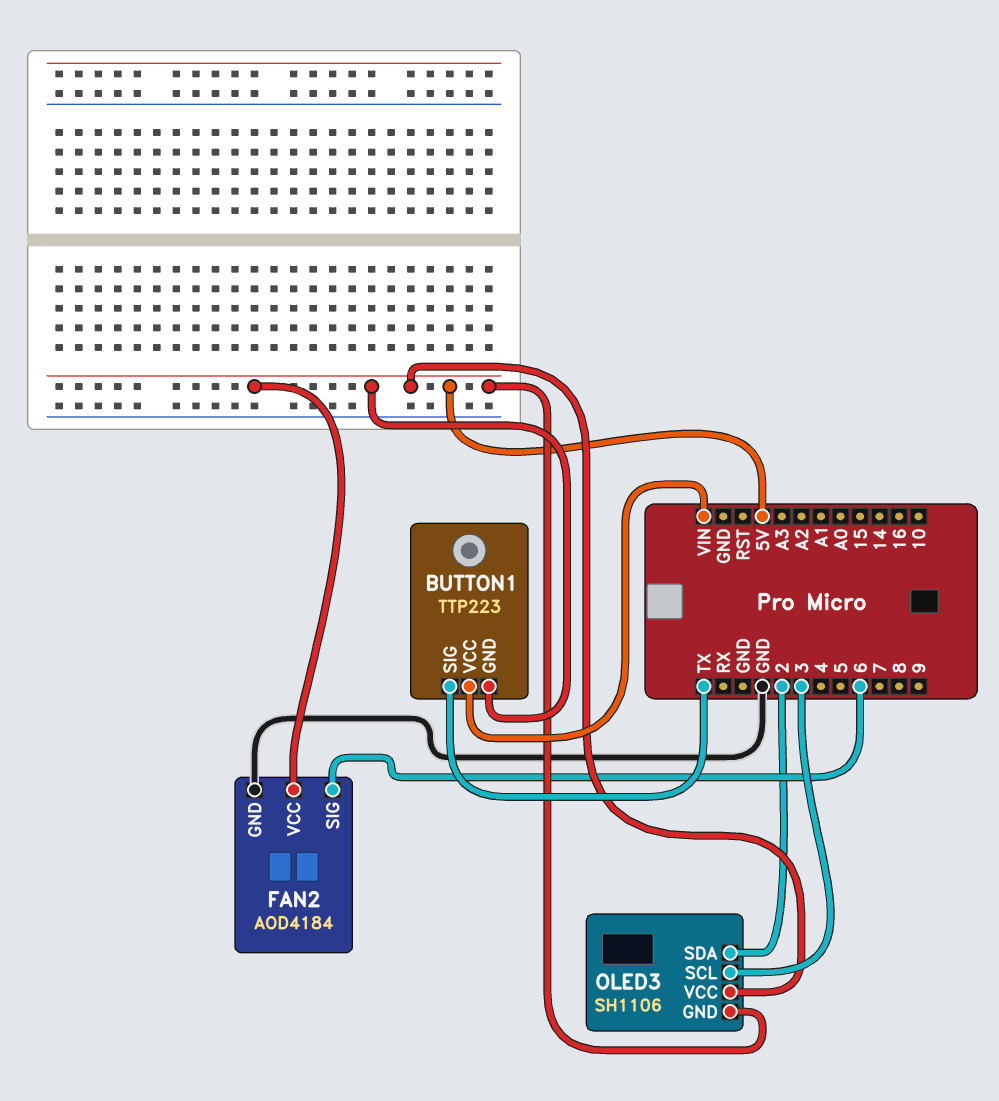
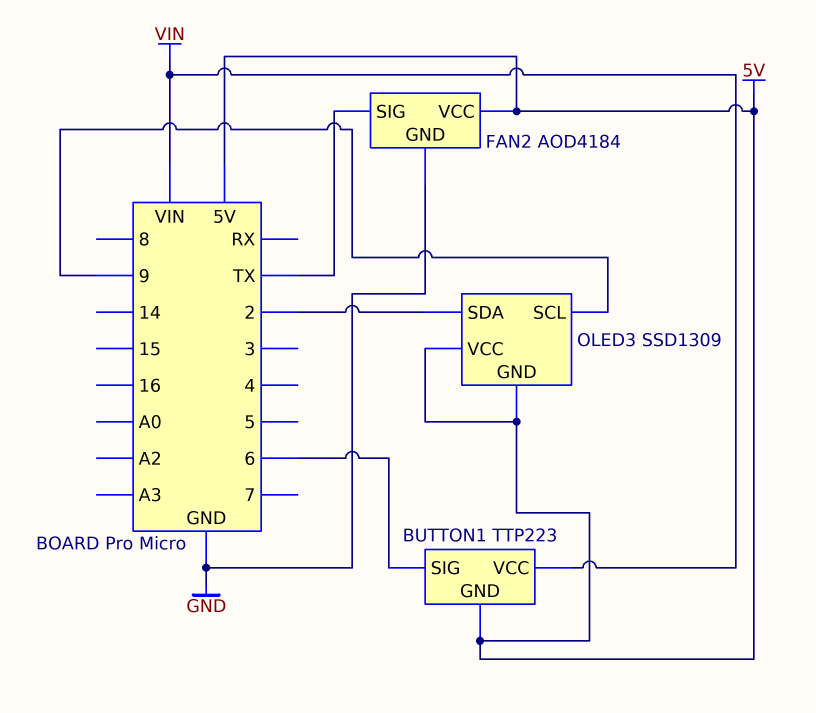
BUTTON1 pin SIG: TX -> 6
FAN2 pin SIG: 6 -> TX
OLED3: SH1106 -> SSD1309
OLED3 pin SCL: 3 -> 9

